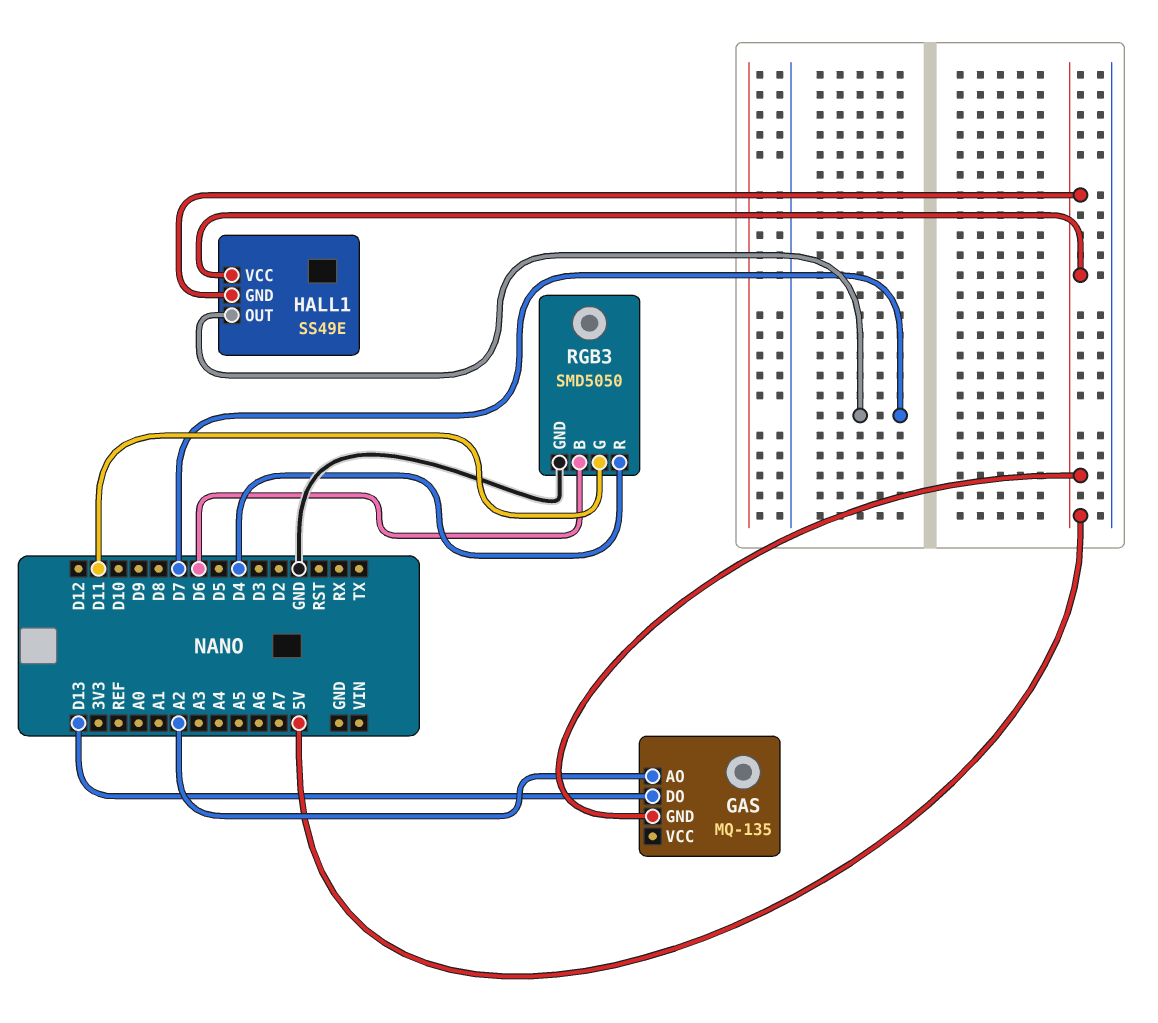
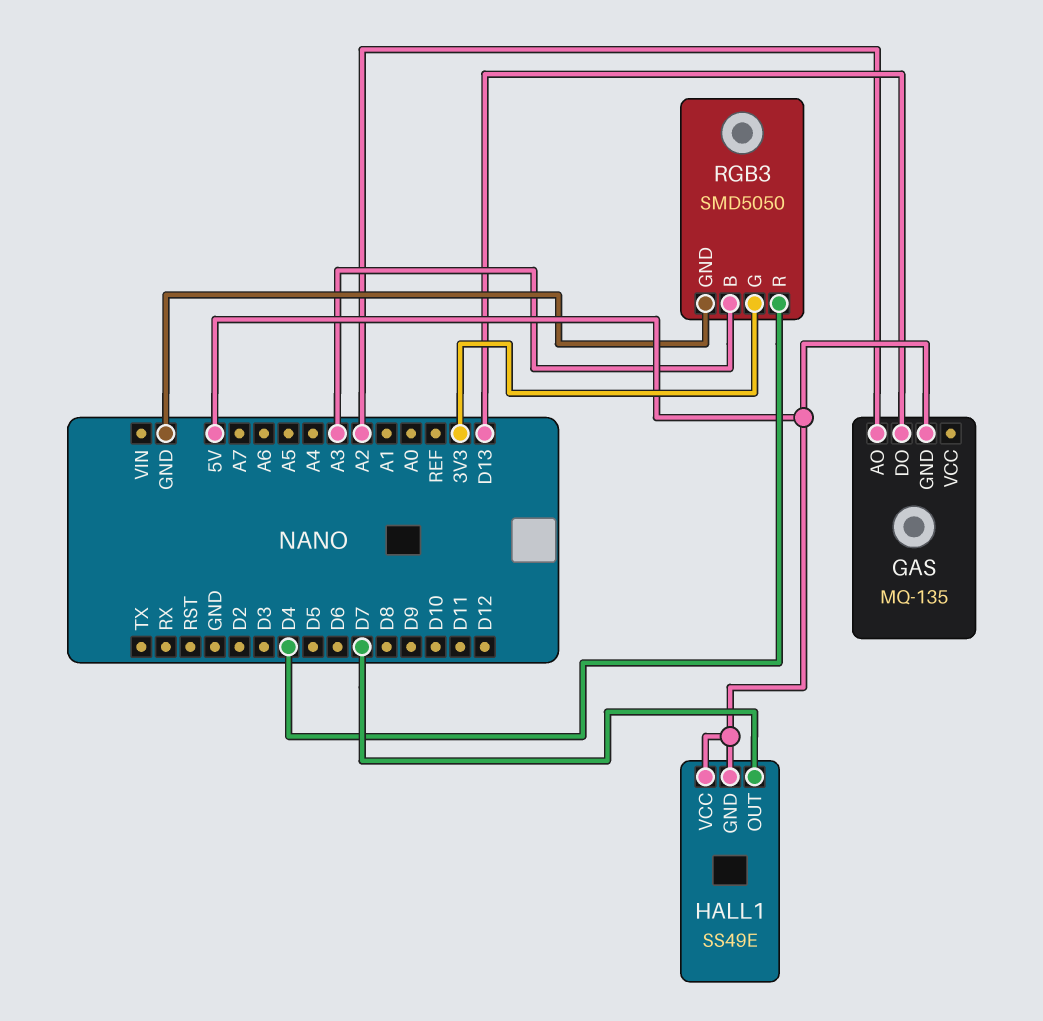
RGB3 pin B: D6 -> A3
RGB3 pin G: D11 -> 3V3

